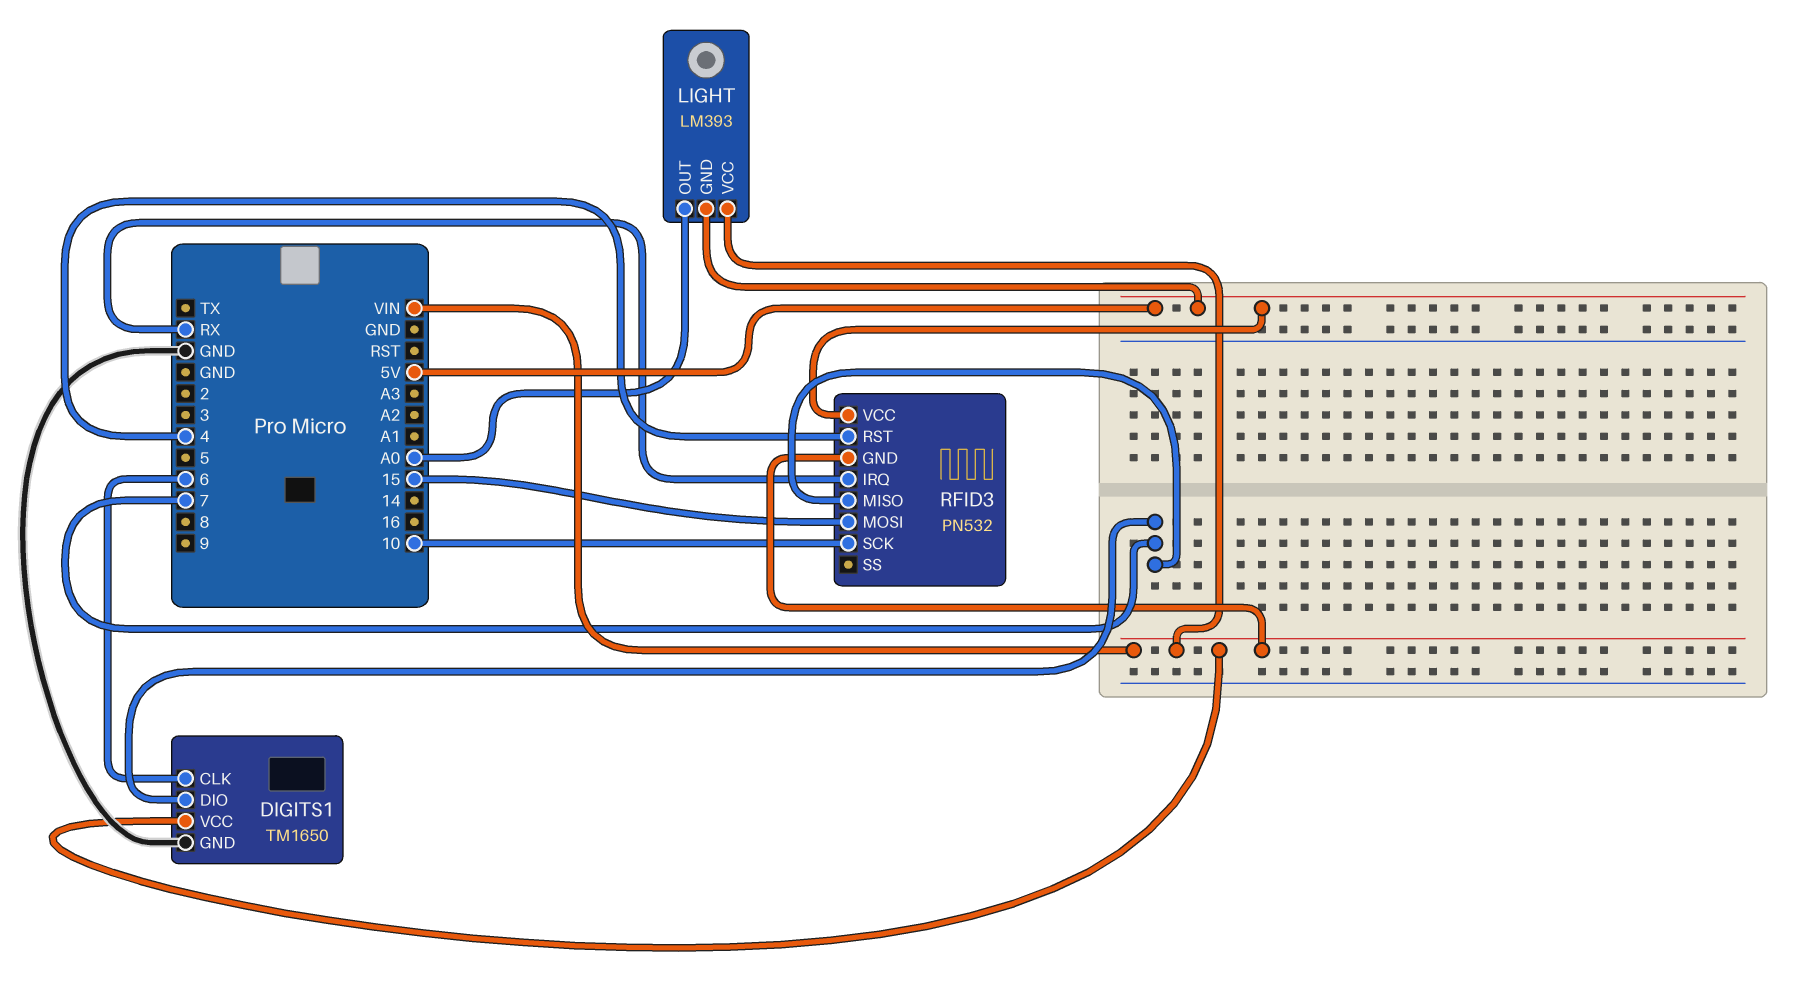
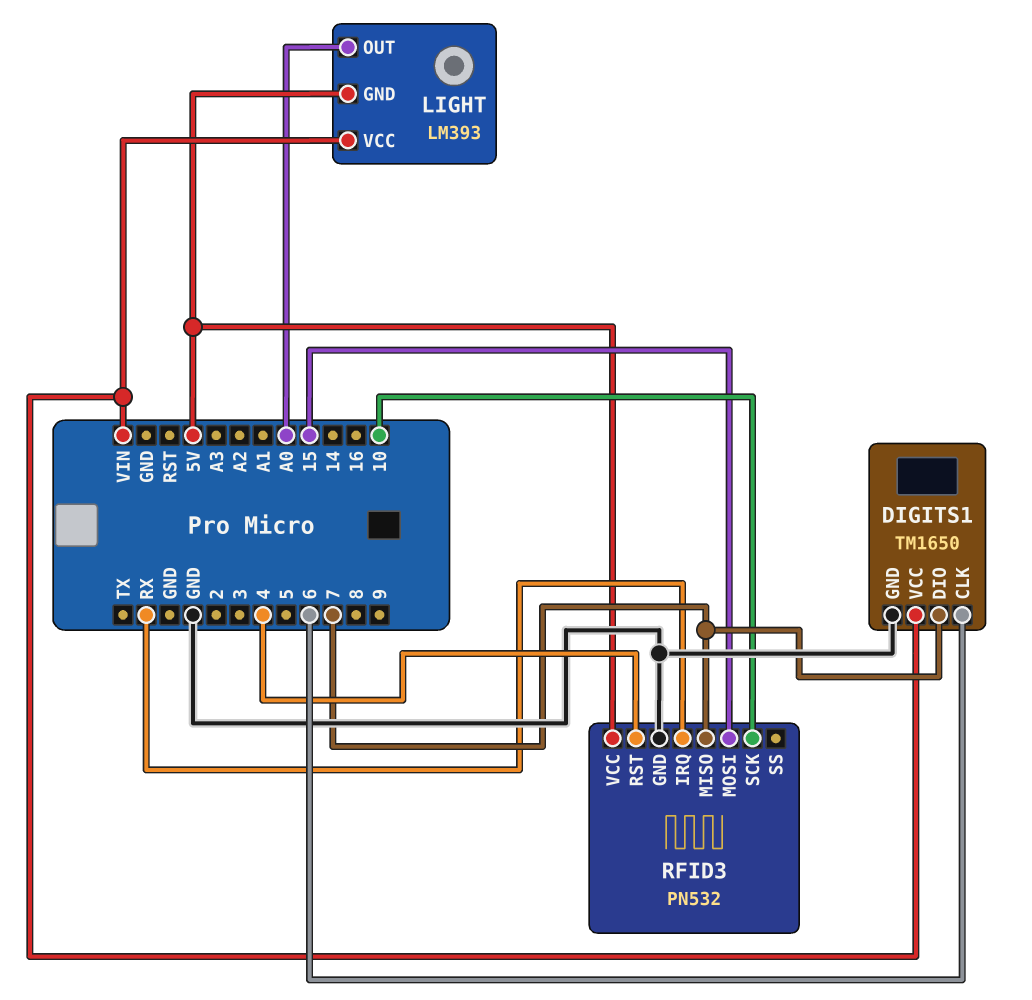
RFID3 pin GND: VIN -> GND

